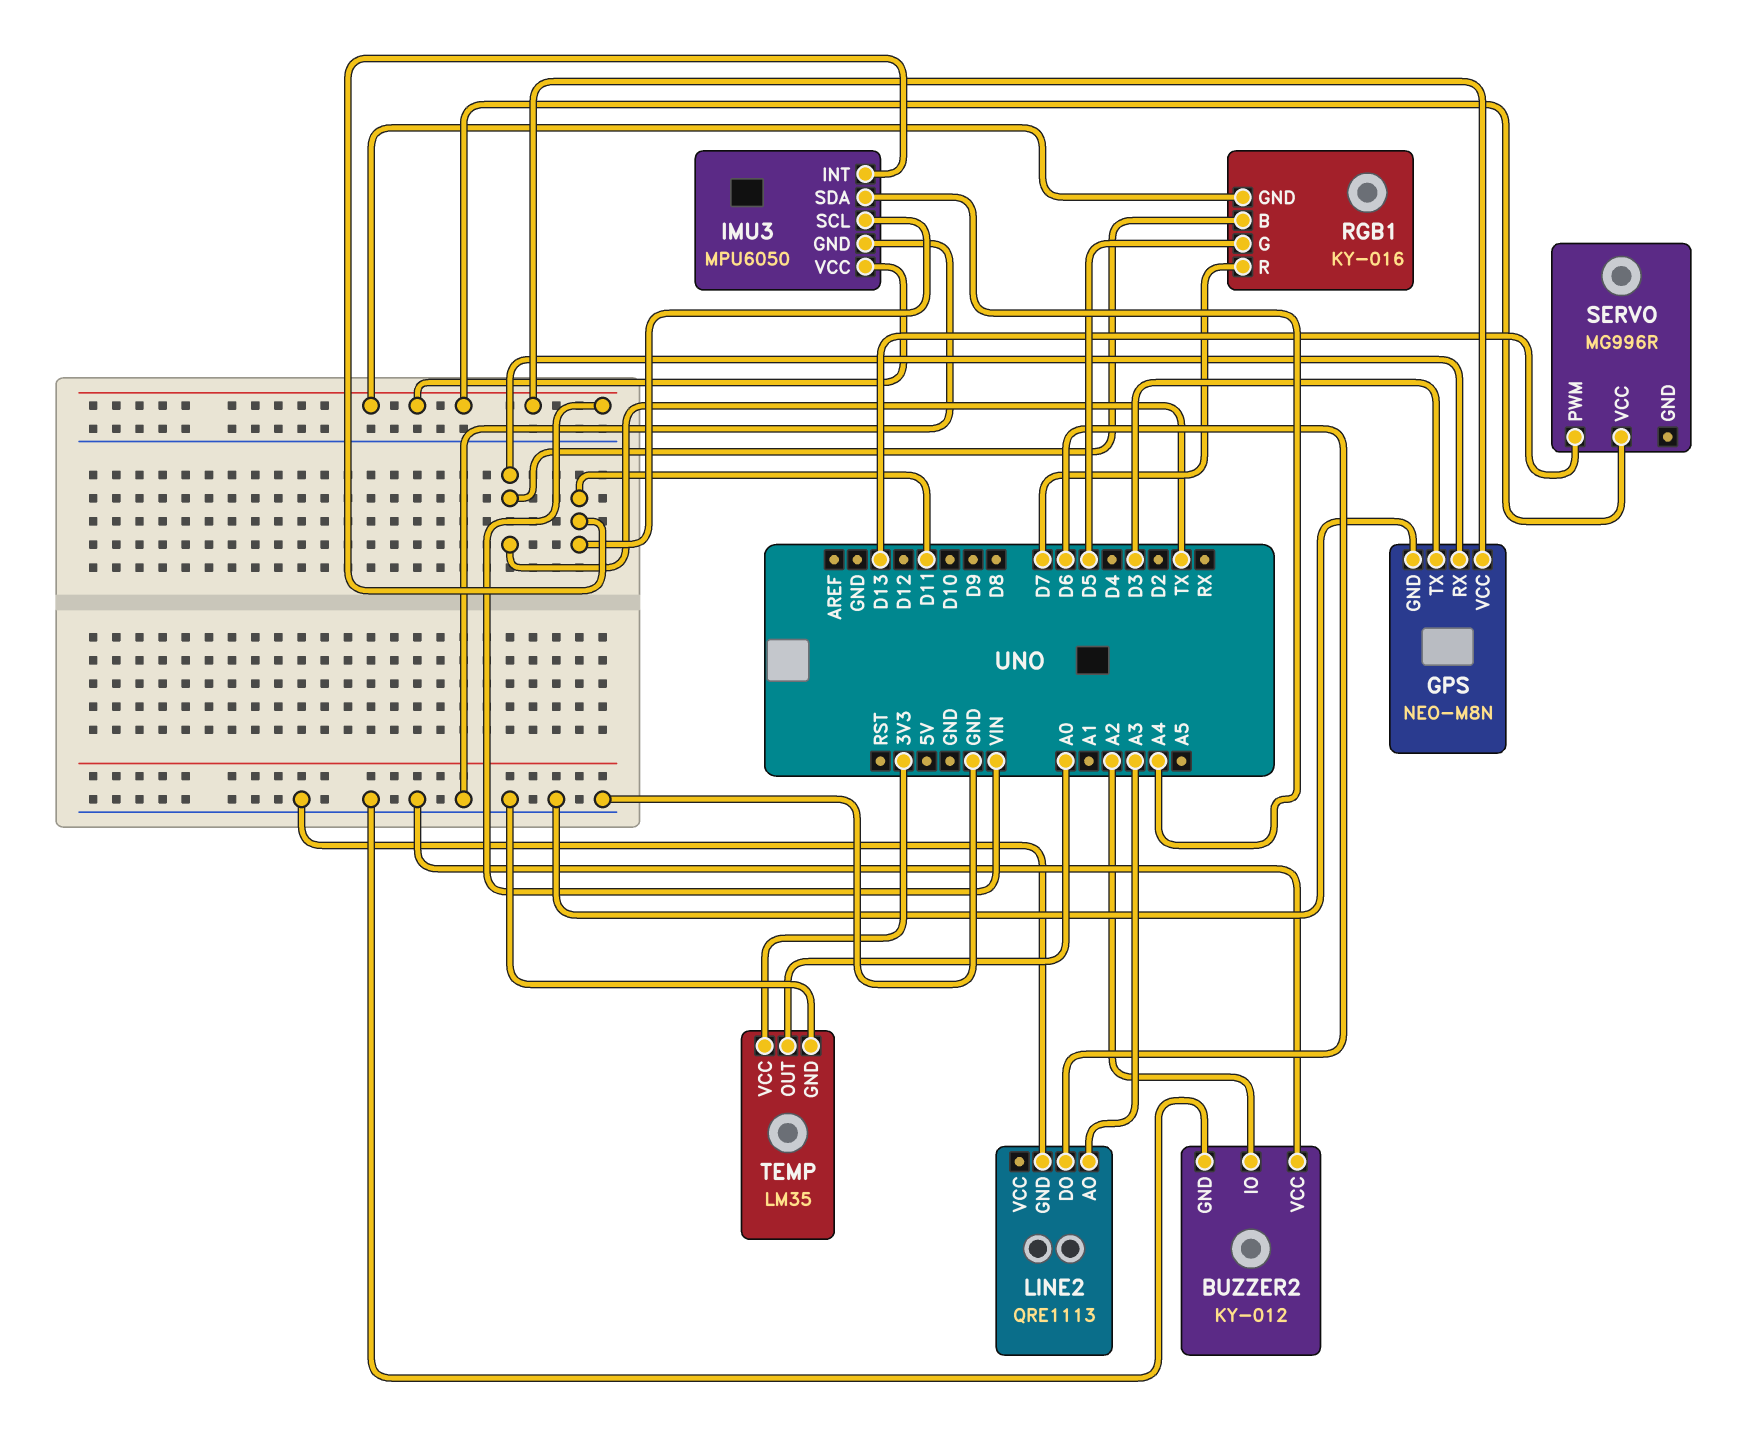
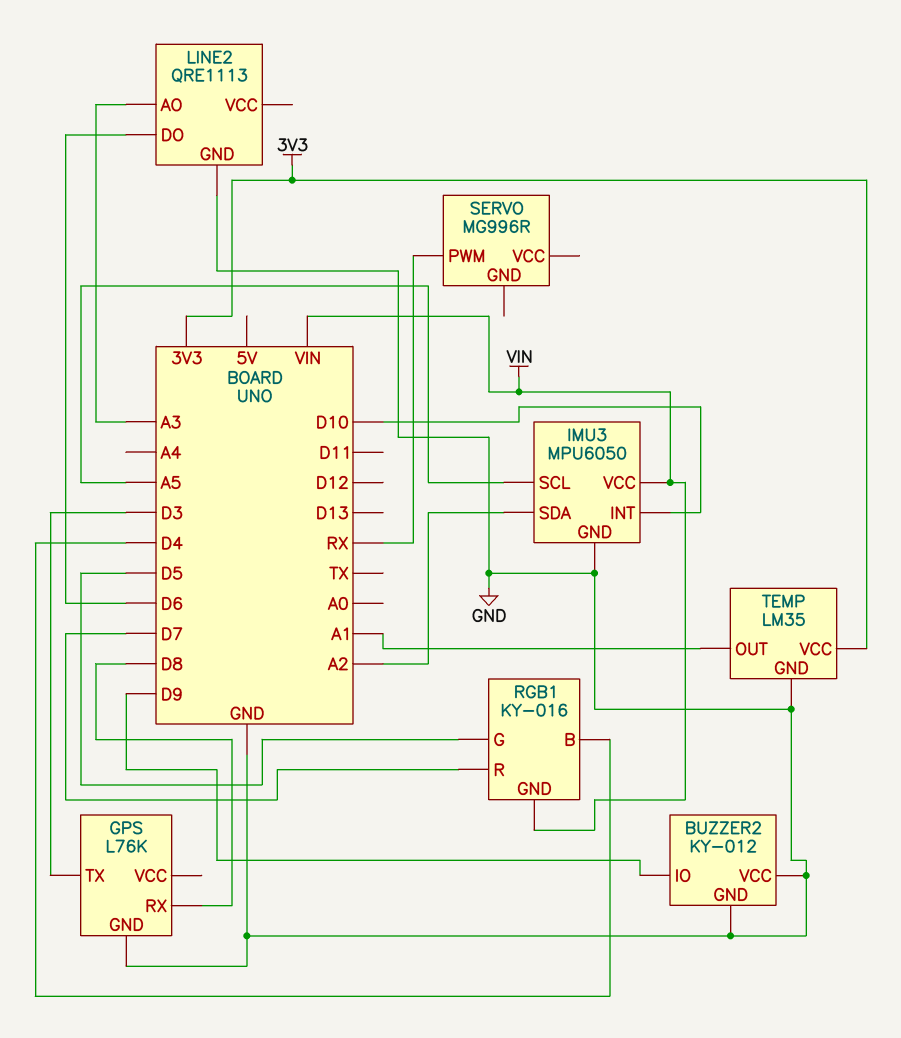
BUZZER2 pin IO: A2 -> D9
GPS: NEO-M8N -> L76K
GPS pin RX: TX -> D8
GPS pin VCC: VIN -> none
IMU3 pin INT: D11 -> D10
IMU3 pin SCL: D11 -> A5
IMU3 pin SDA: A4 -> A2
RGB1 pin B: TX -> D4
SERVO pin PWM: D13 -> RX
SERVO pin VCC: VIN -> none
TEMP pin OUT: A0 -> A1

